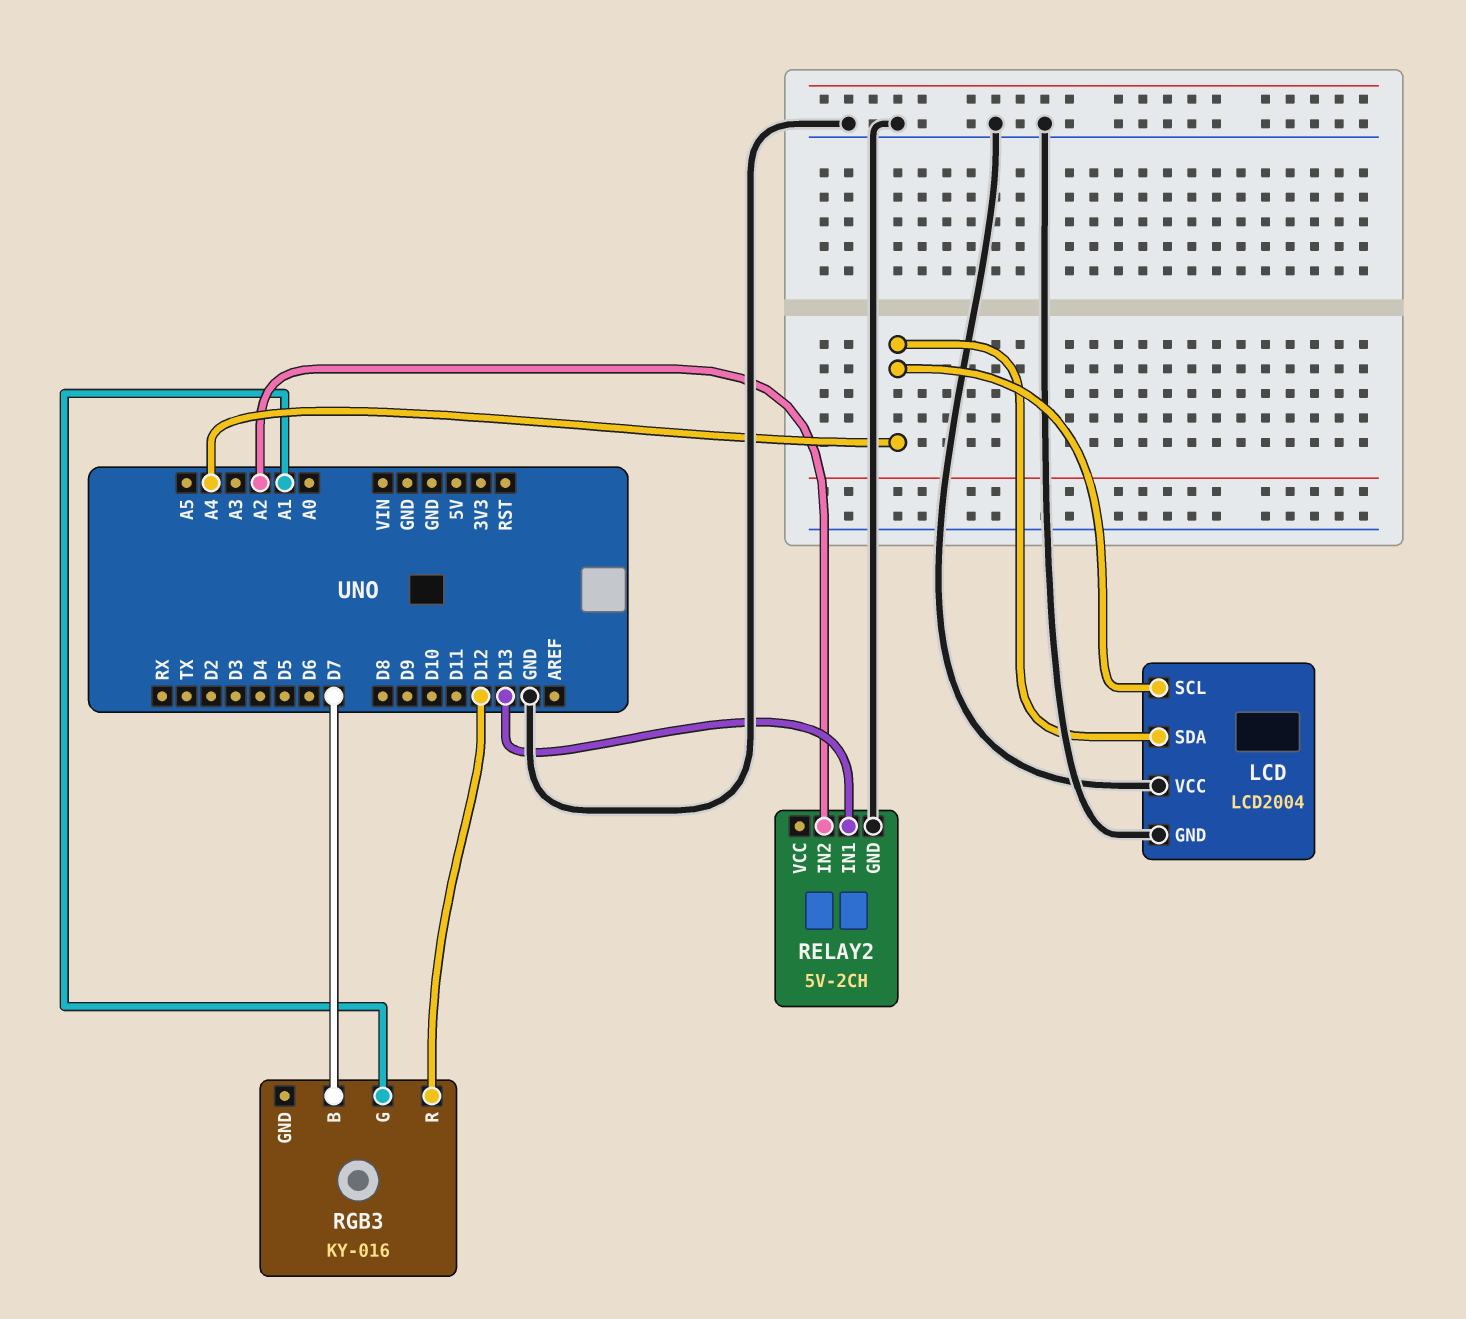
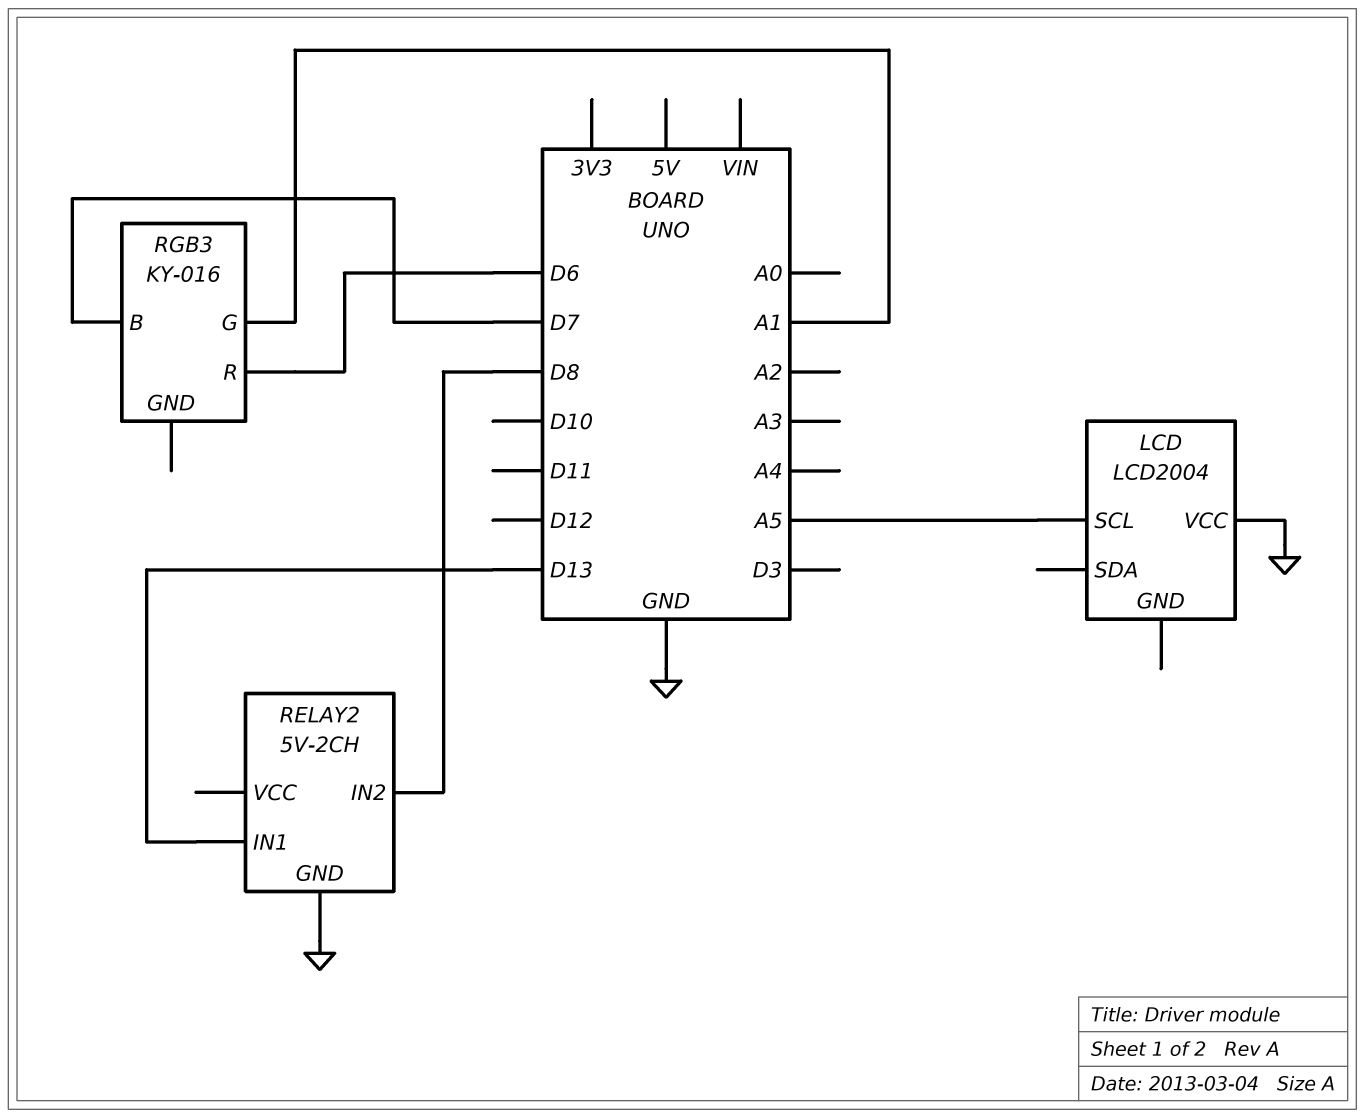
LCD pin GND: GND -> none
LCD pin SCL: A4 -> A5
LCD pin SDA: A4 -> none
RELAY2 pin IN2: A2 -> D8
RGB3 pin R: D12 -> D6

